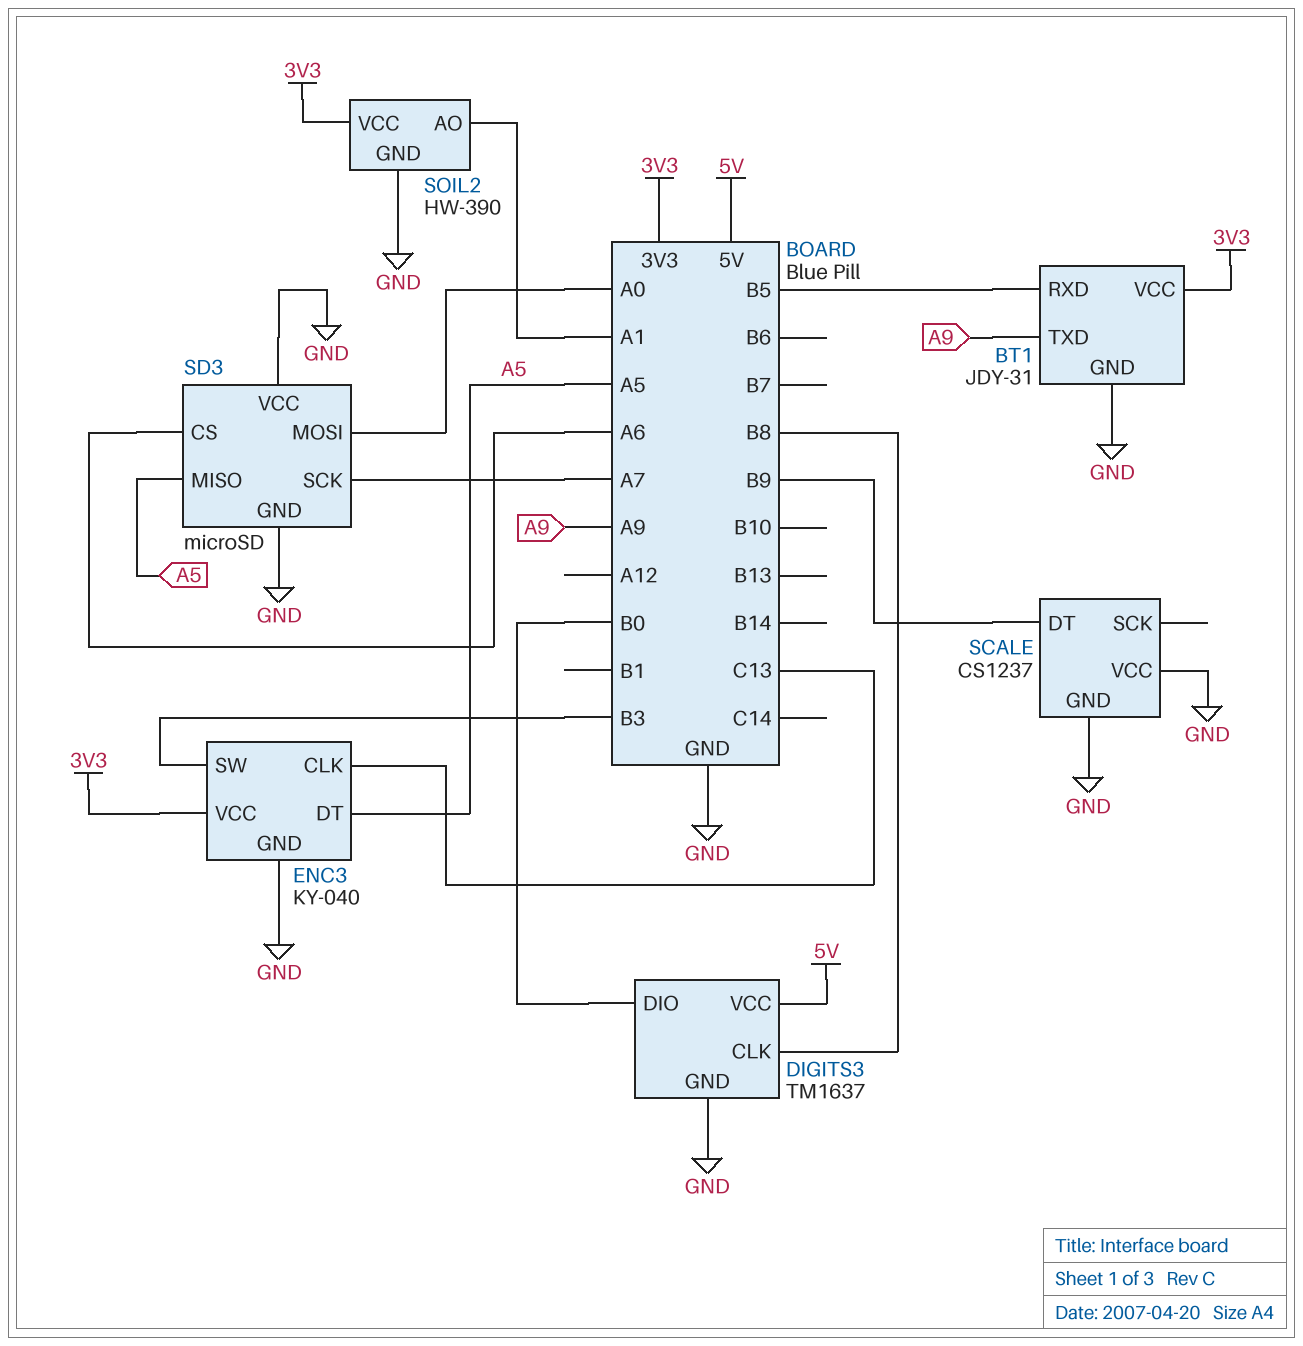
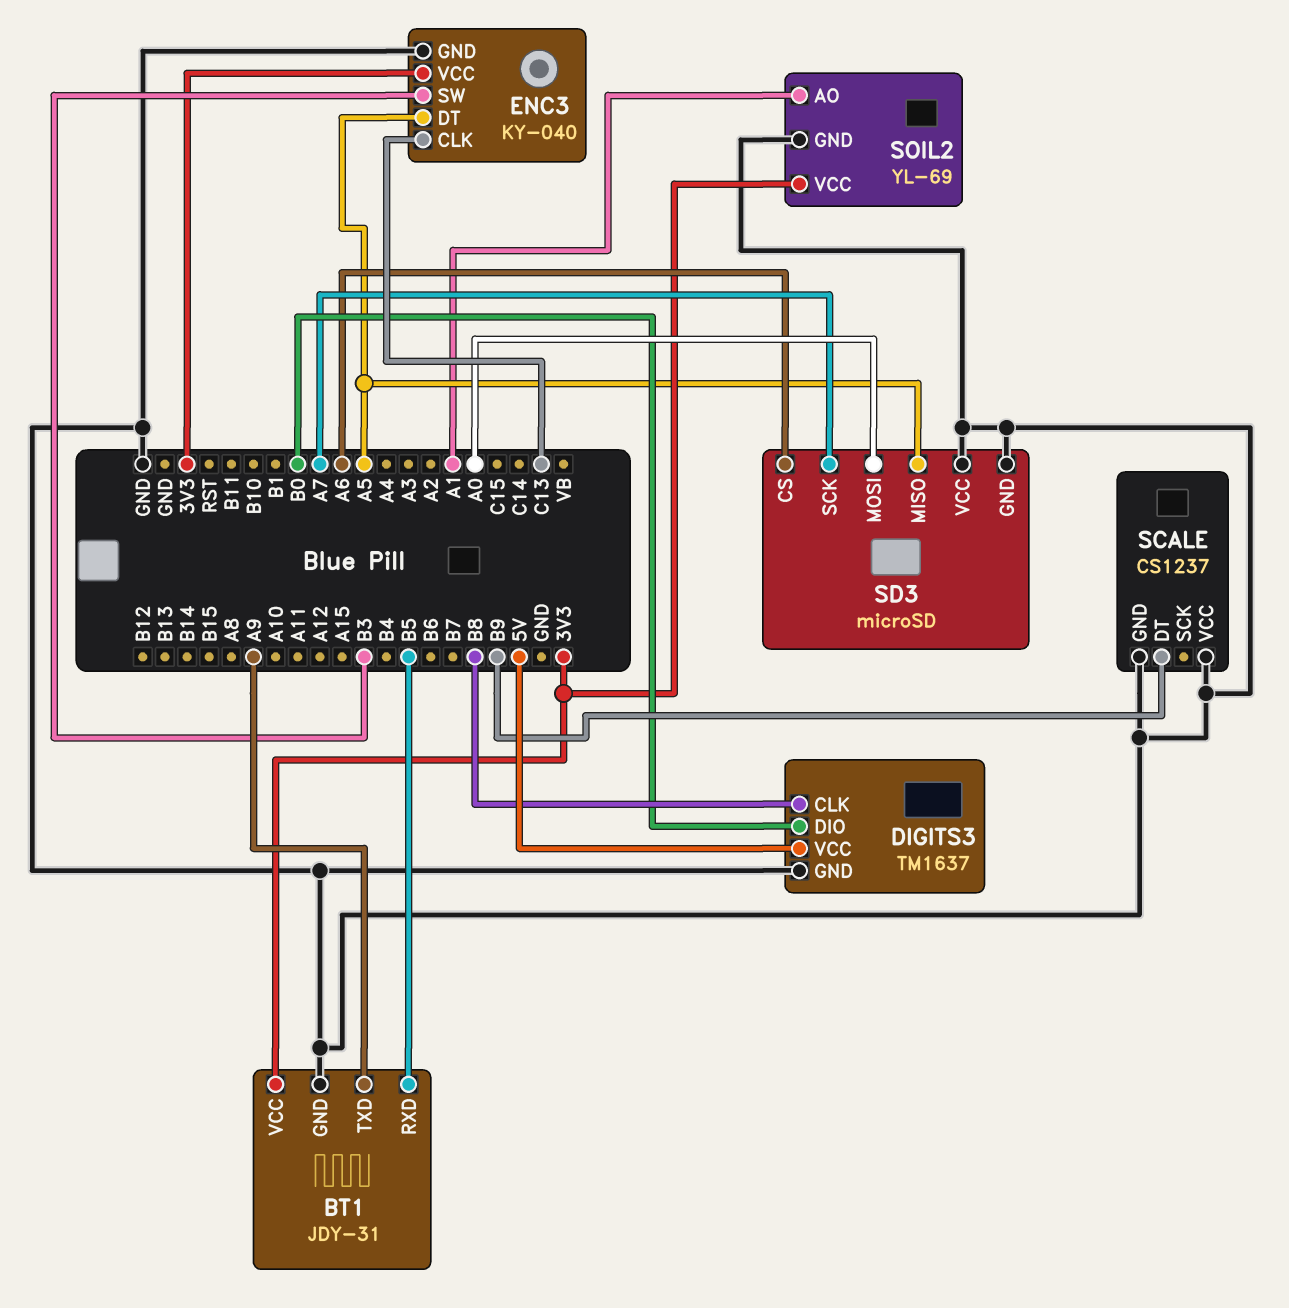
SOIL2: HW-390 -> YL-69

